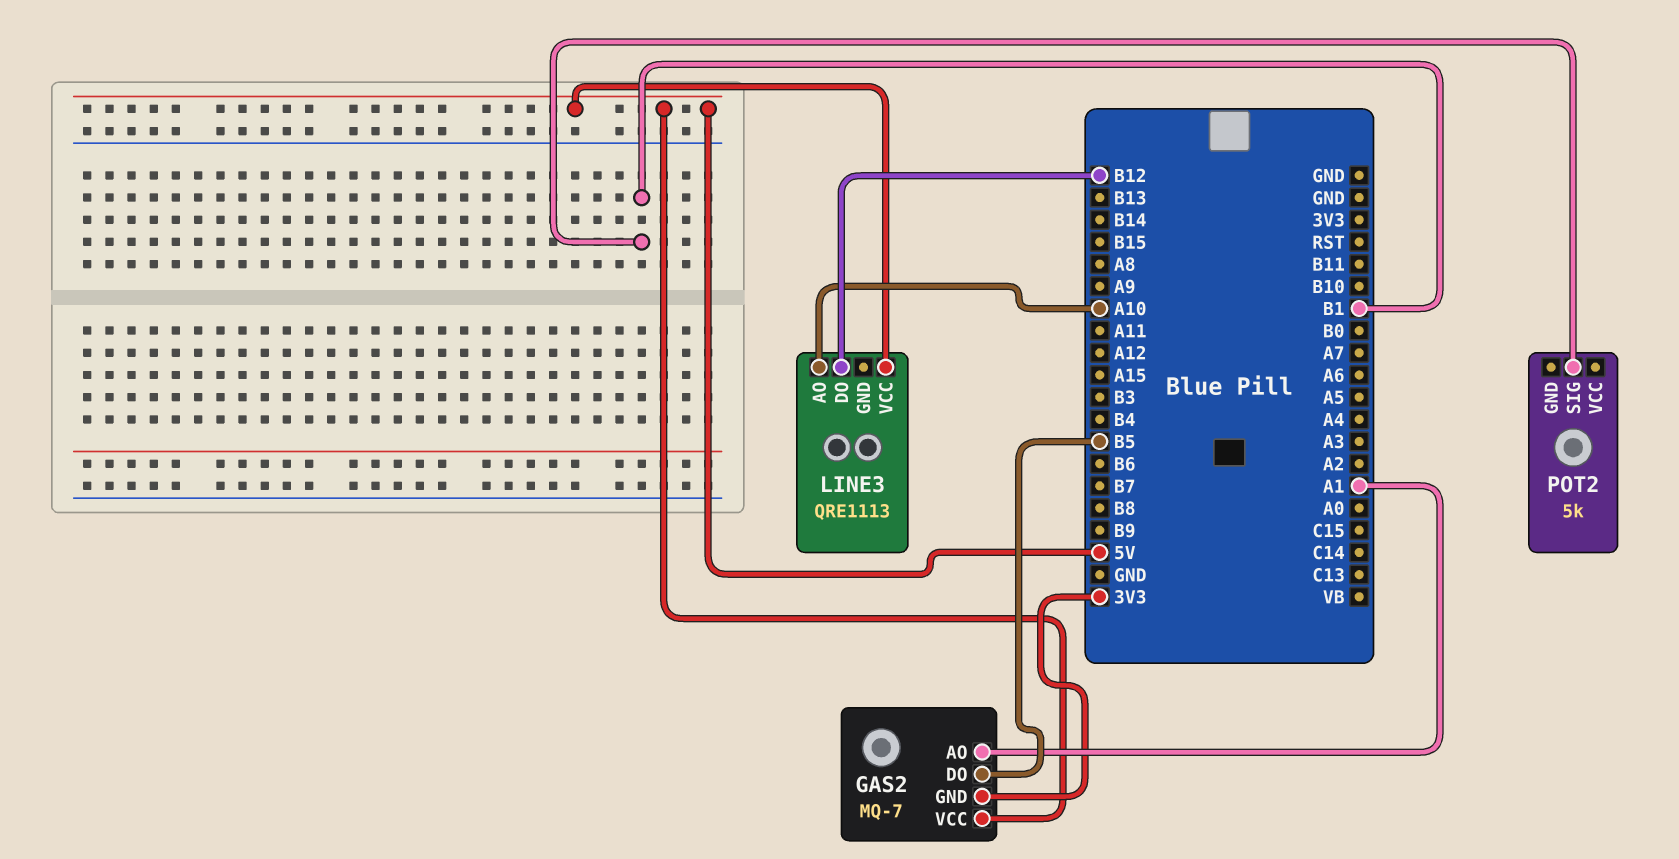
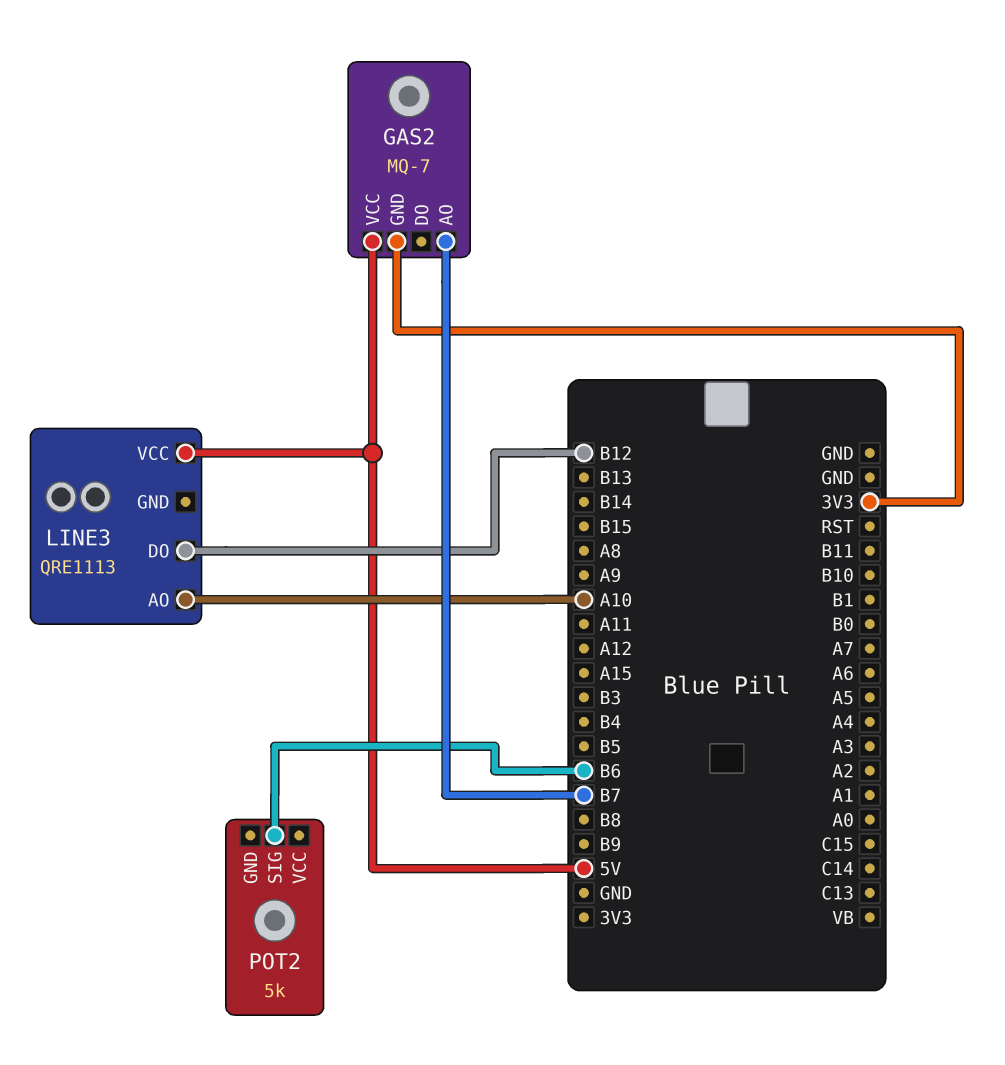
GAS2 pin AO: A1 -> B7
GAS2 pin DO: B5 -> none
POT2 pin SIG: B1 -> B6

